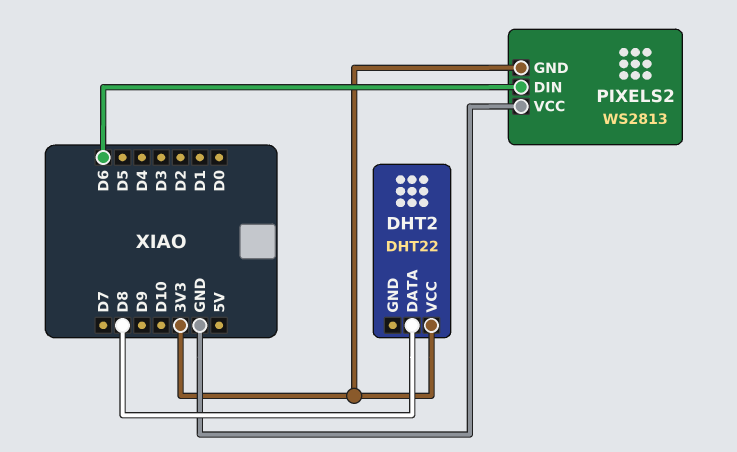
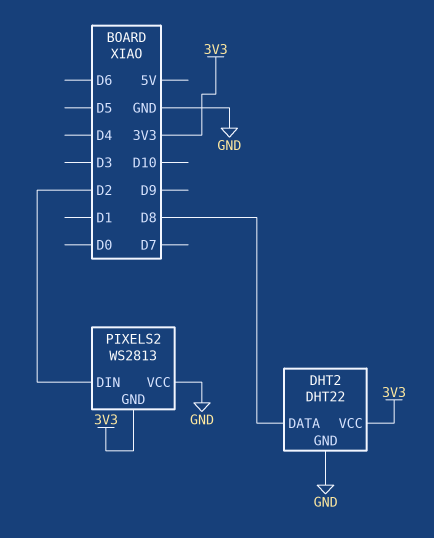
DHT2 pin GND: none -> GND
PIXELS2 pin DIN: D6 -> D2

